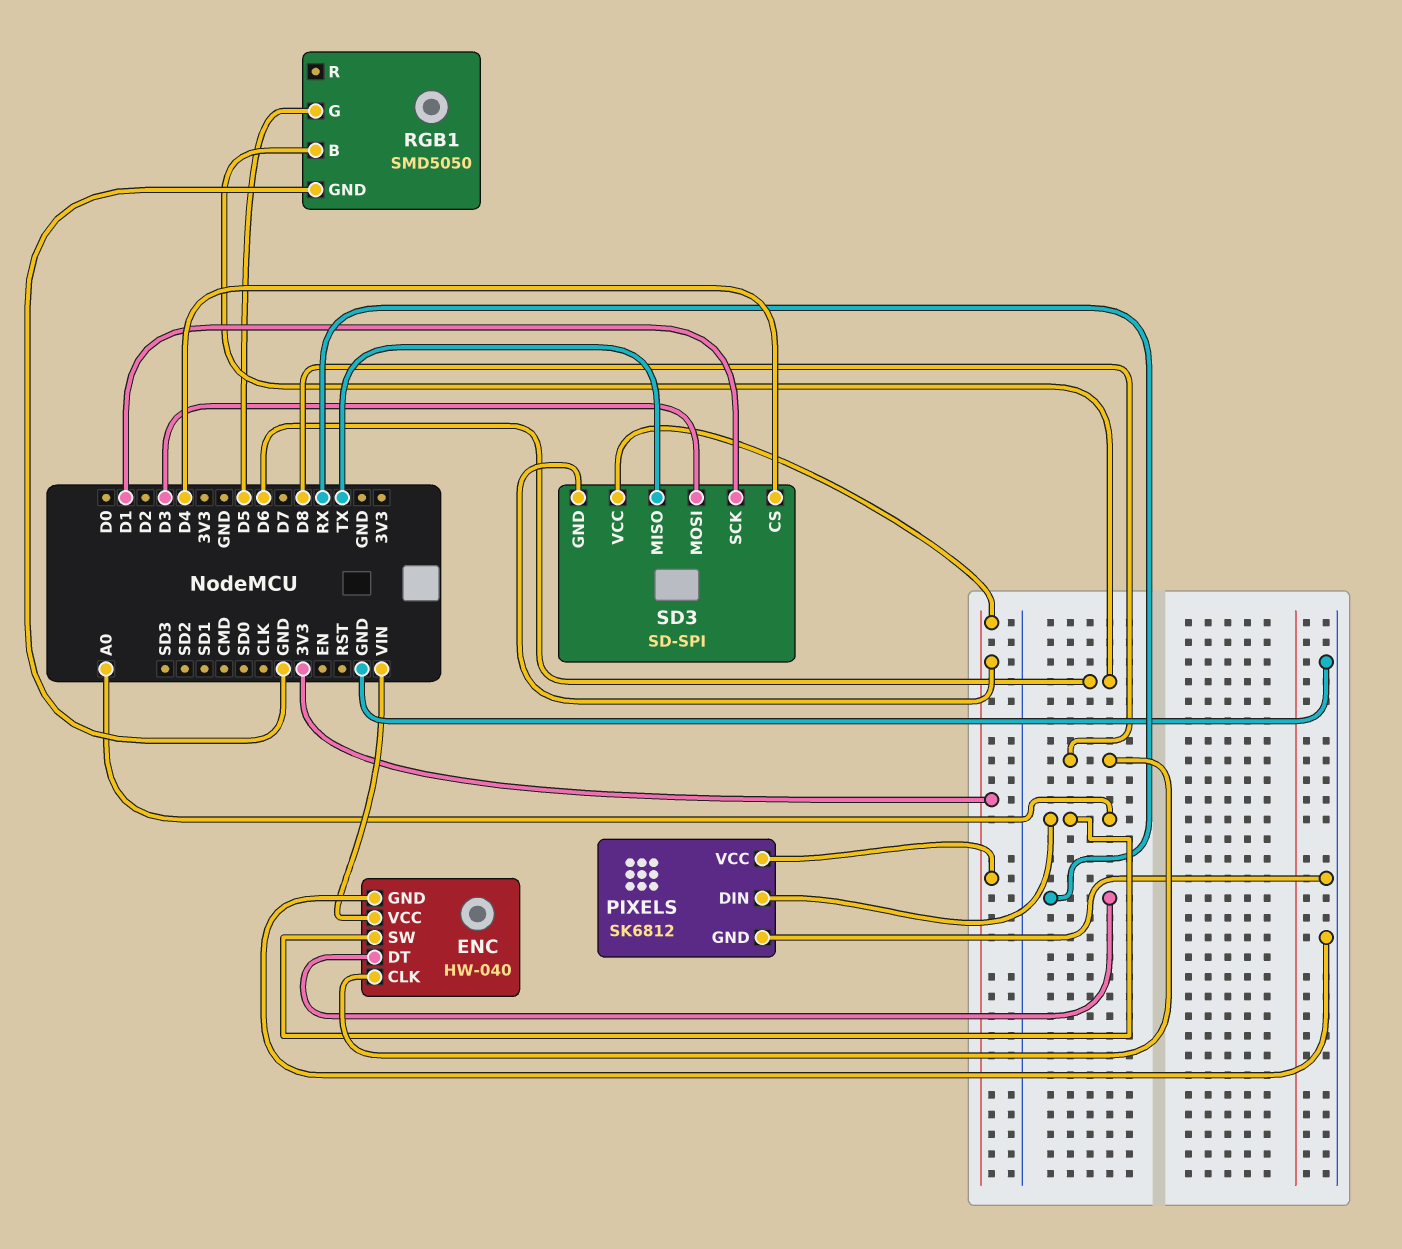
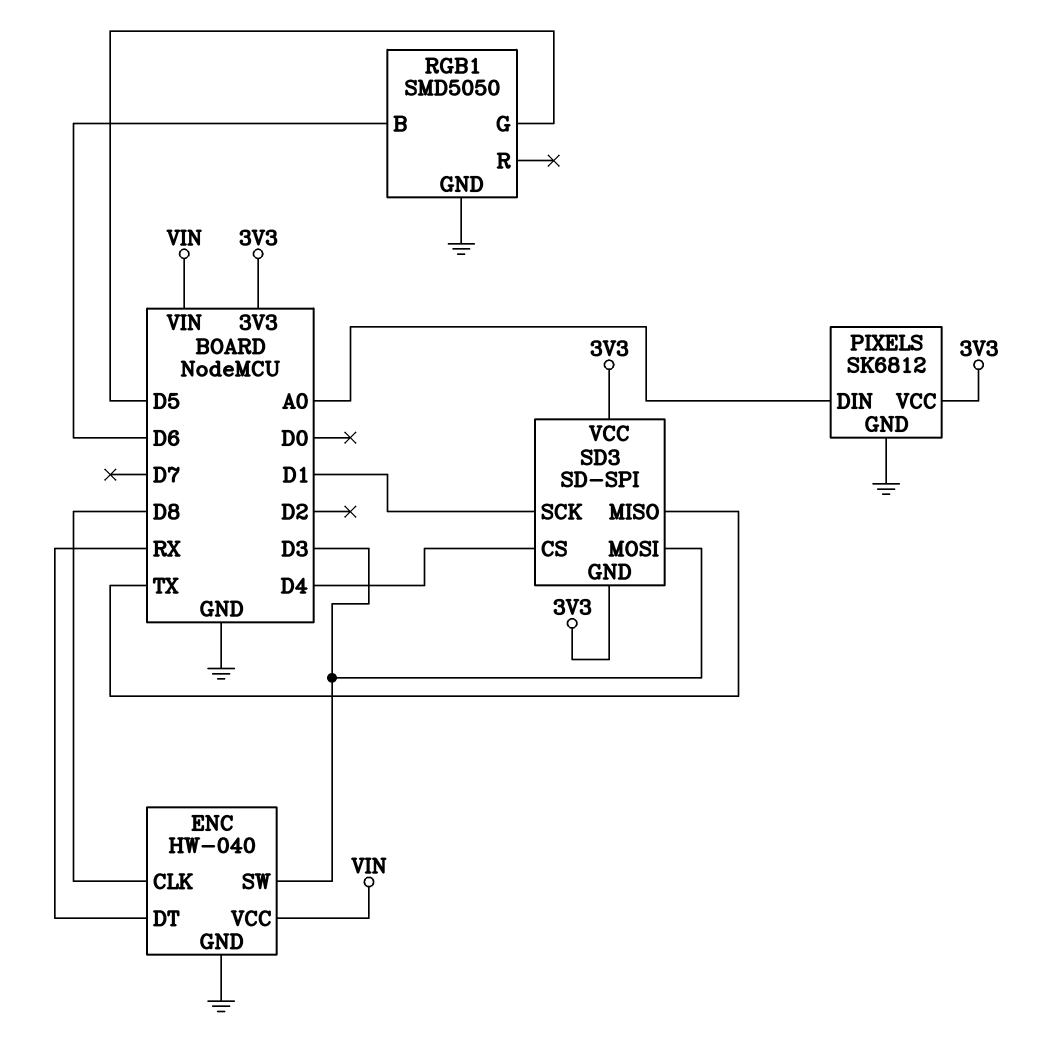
ENC pin SW: A0 -> D3

